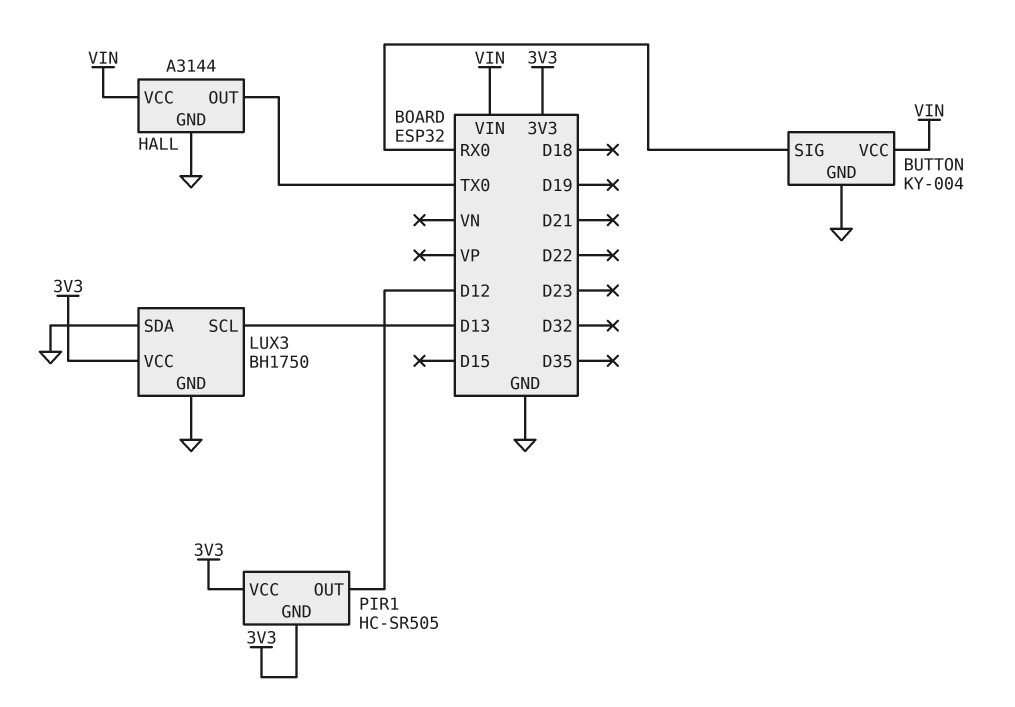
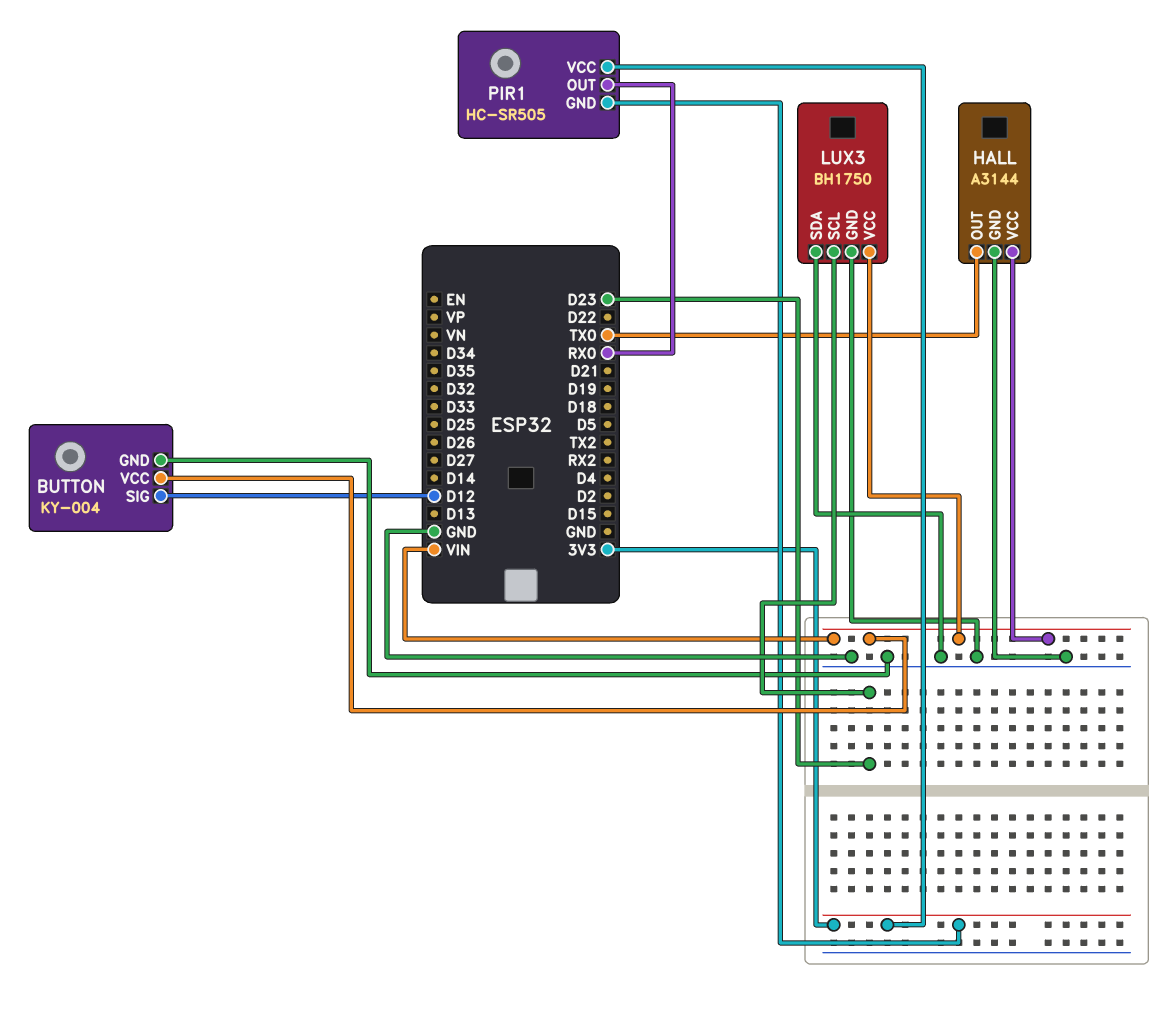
BUTTON pin SIG: RX0 -> D12
LUX3 pin SCL: D13 -> D23
LUX3 pin VCC: 3V3 -> VIN
PIR1 pin OUT: D12 -> RX0

